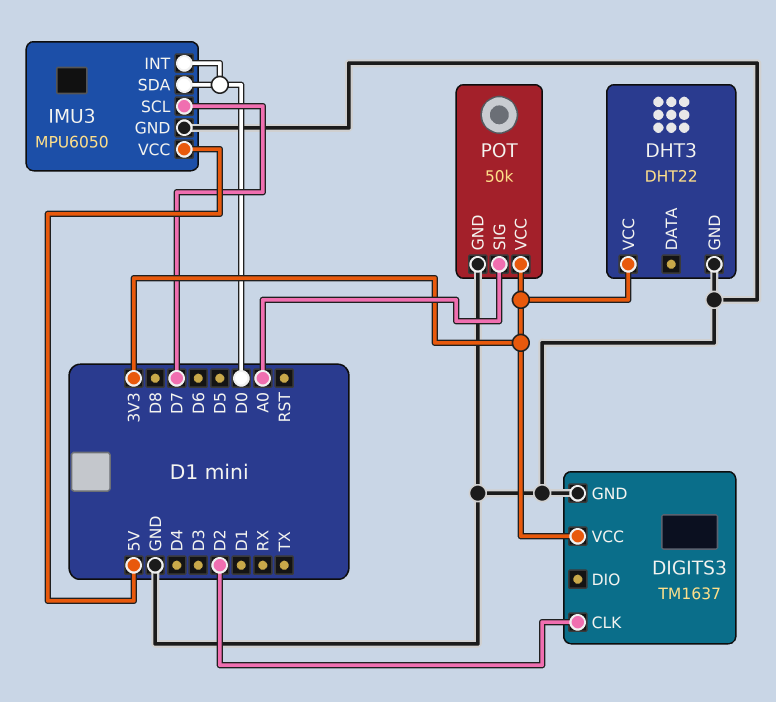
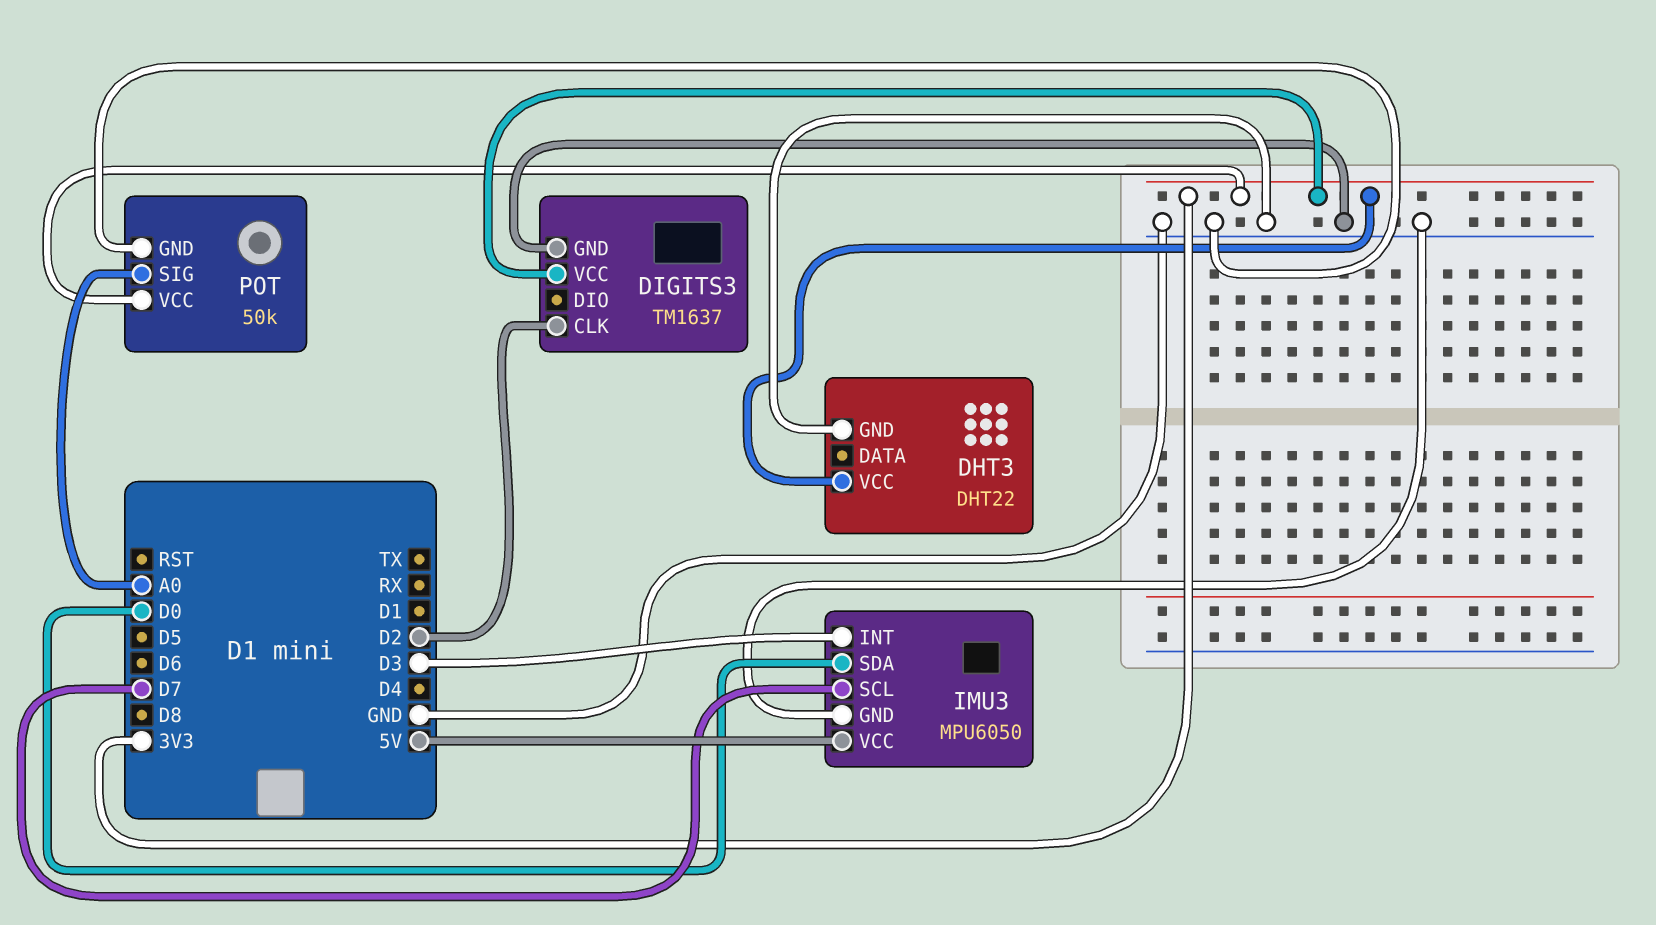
IMU3 pin INT: D0 -> D3

